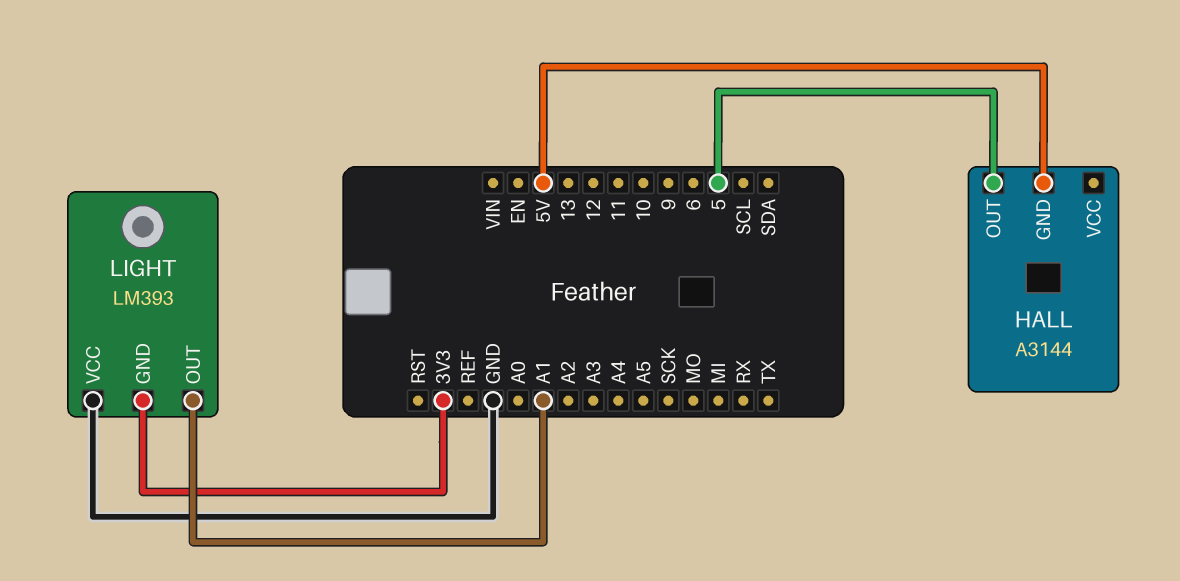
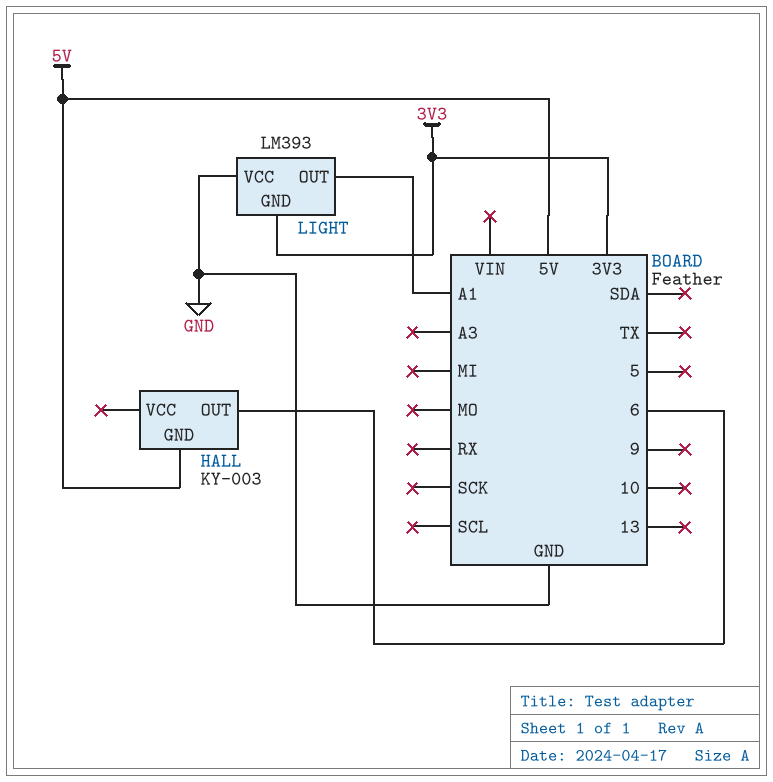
HALL: A3144 -> KY-003
HALL pin OUT: 5 -> 6

